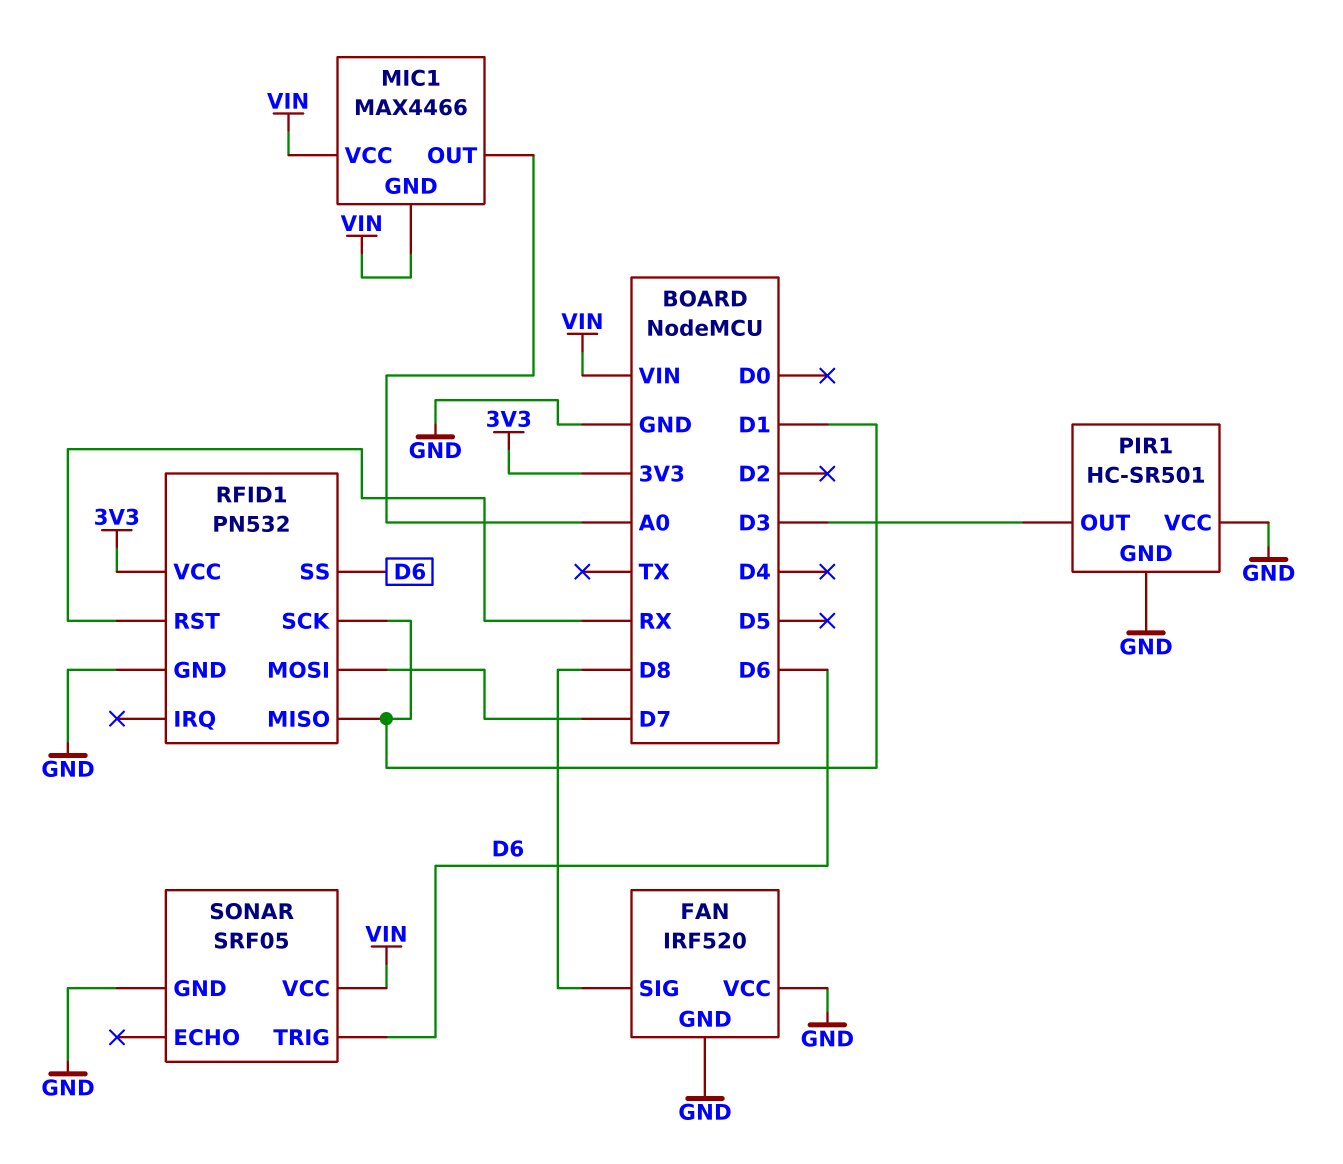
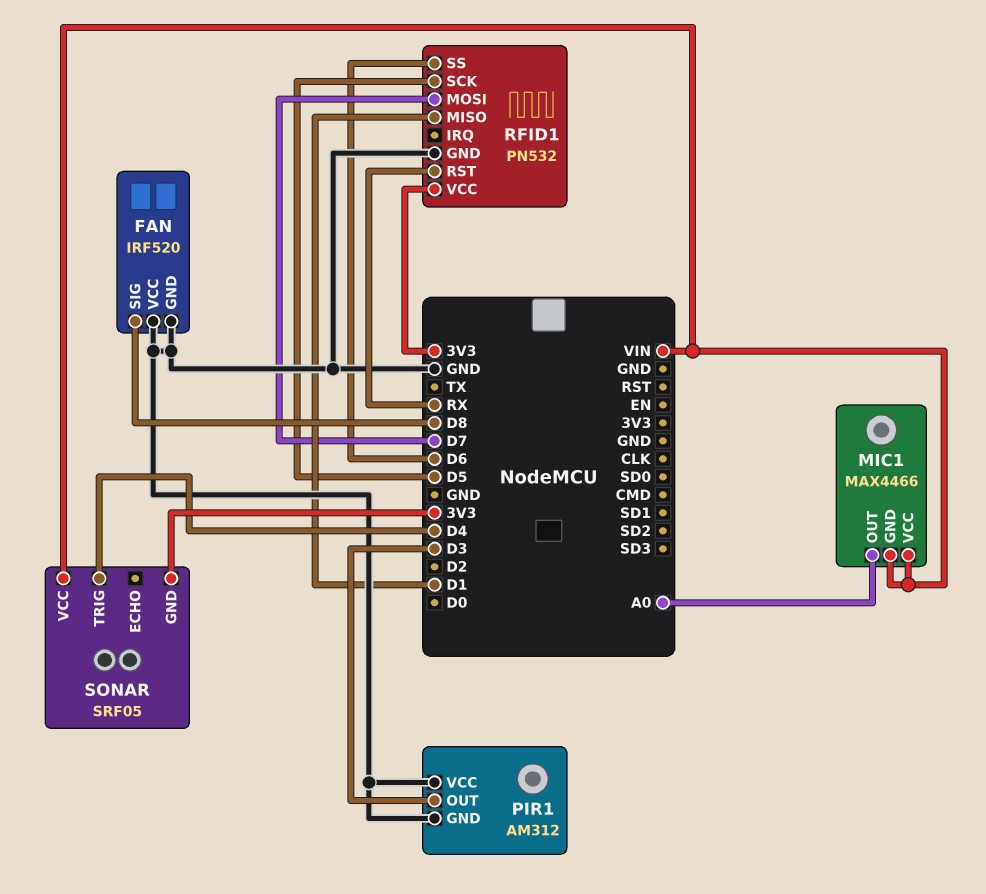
PIR1: HC-SR501 -> AM312
RFID1 pin SCK: D1 -> D5
SONAR pin GND: GND -> 3V3
SONAR pin TRIG: D6 -> D4

